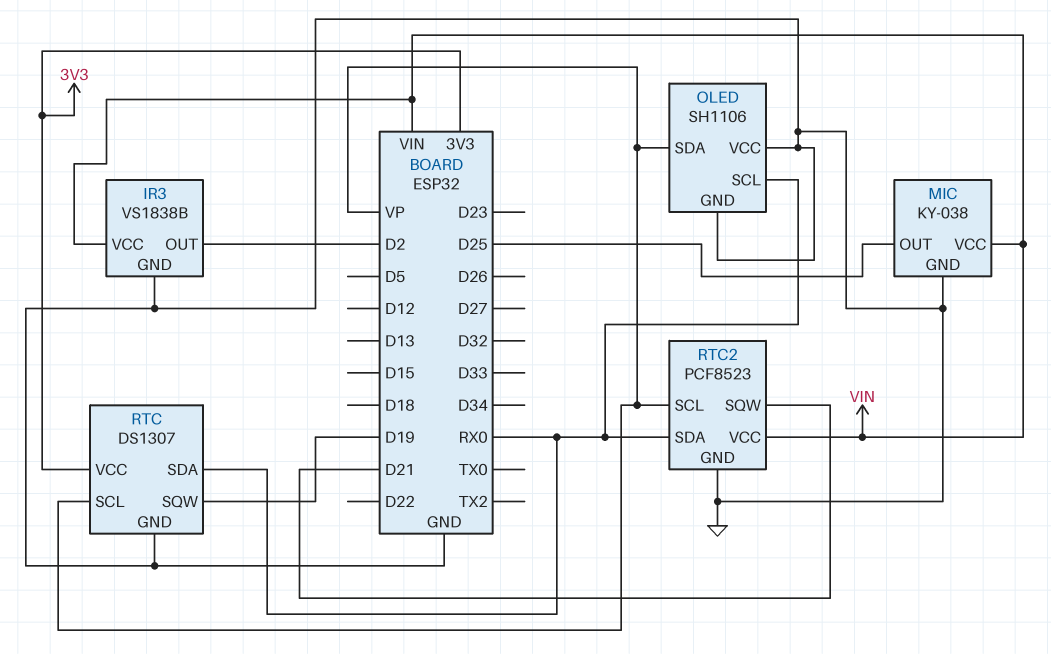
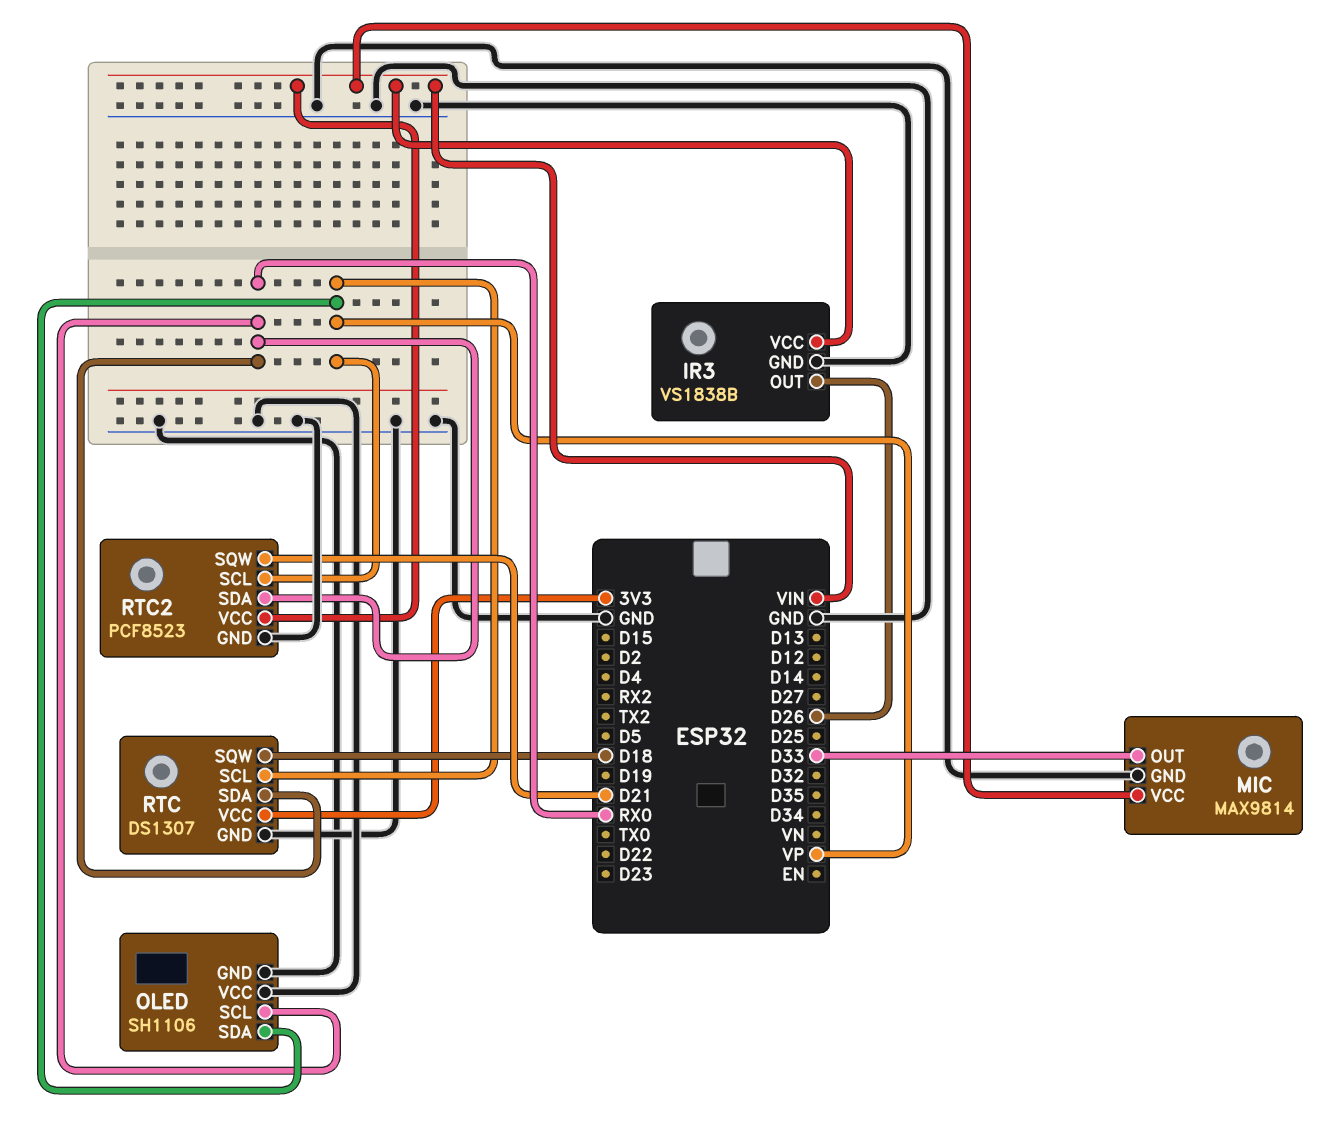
IR3 pin OUT: D2 -> D26
MIC: KY-038 -> MAX9814
MIC pin OUT: D25 -> D33
RTC pin SQW: D19 -> D18

